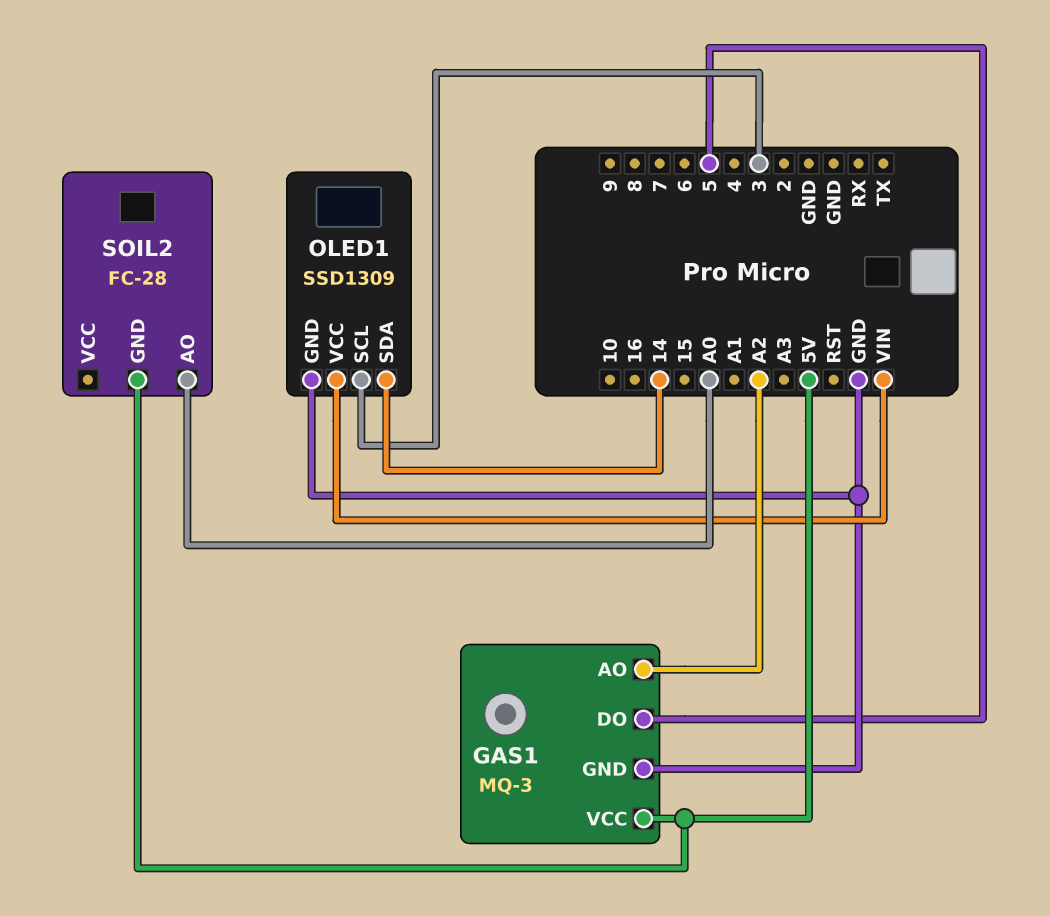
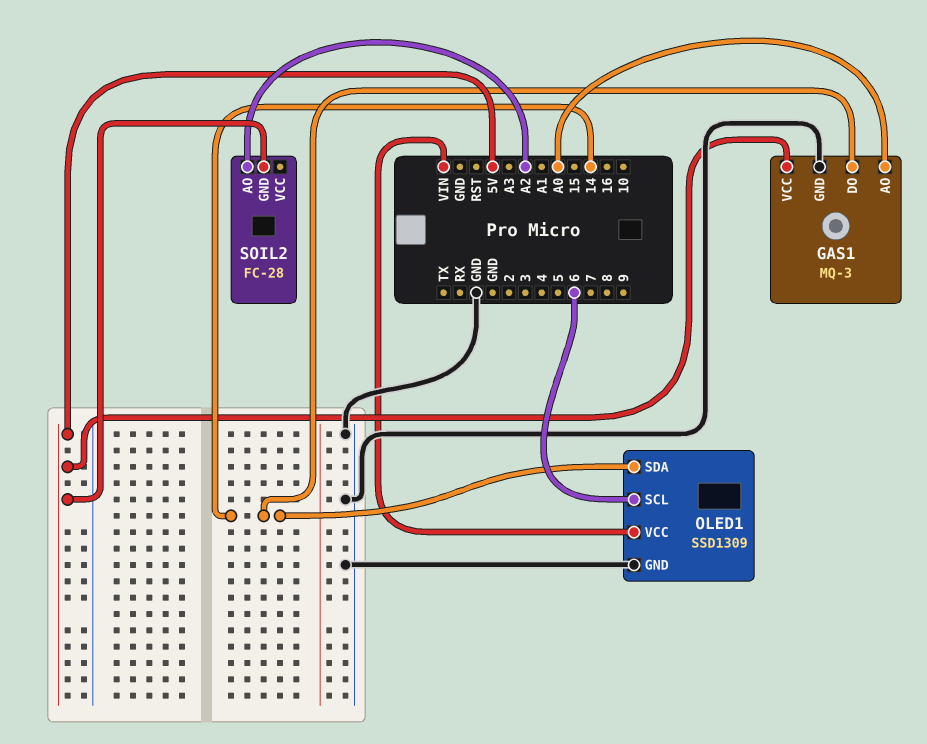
GAS1 pin AO: A2 -> A0
GAS1 pin DO: 5 -> 14
OLED1 pin SCL: 3 -> 6
SOIL2 pin AO: A0 -> A2

